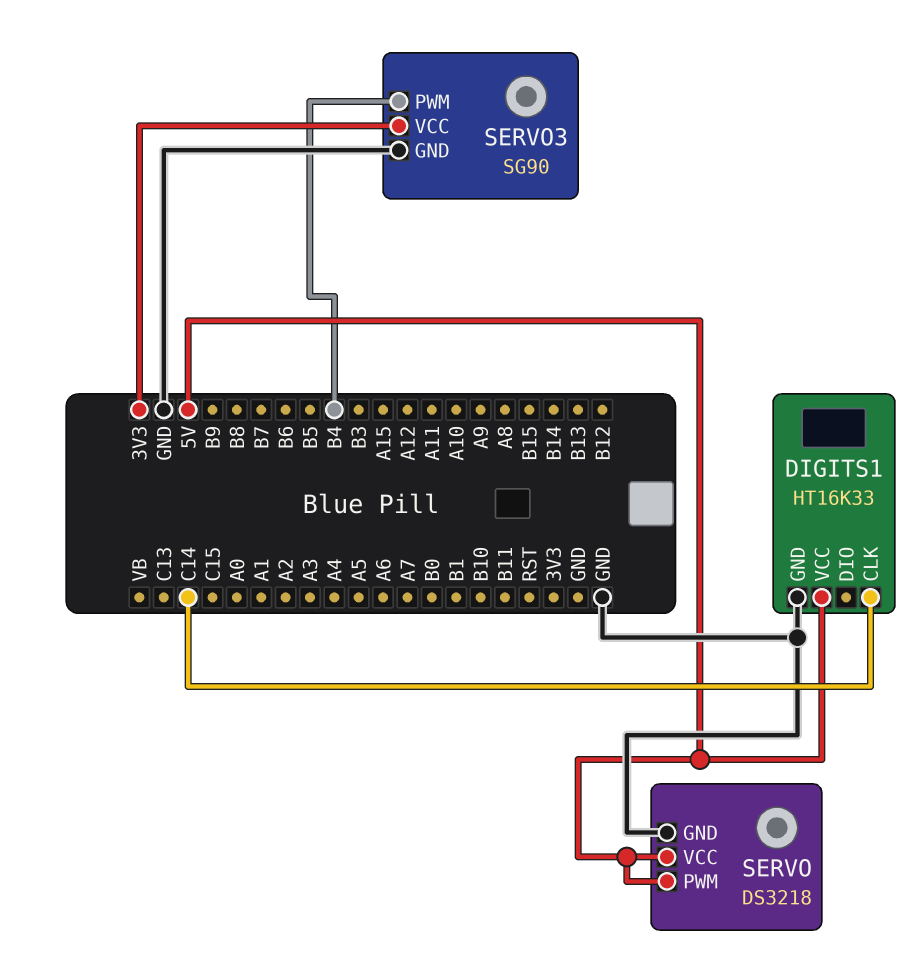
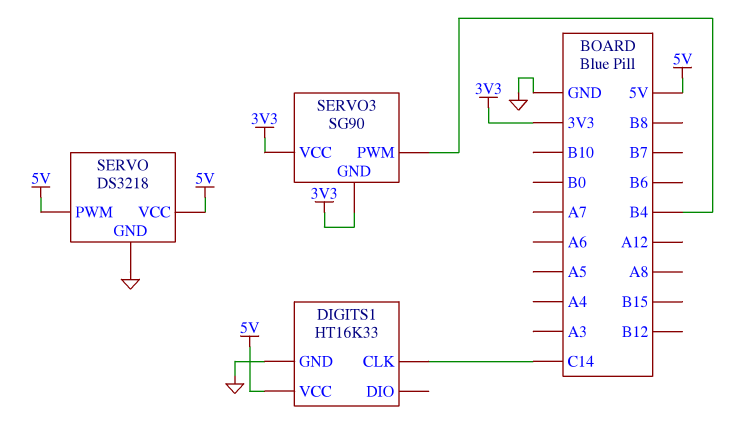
SERVO3 pin GND: GND -> 3V3

